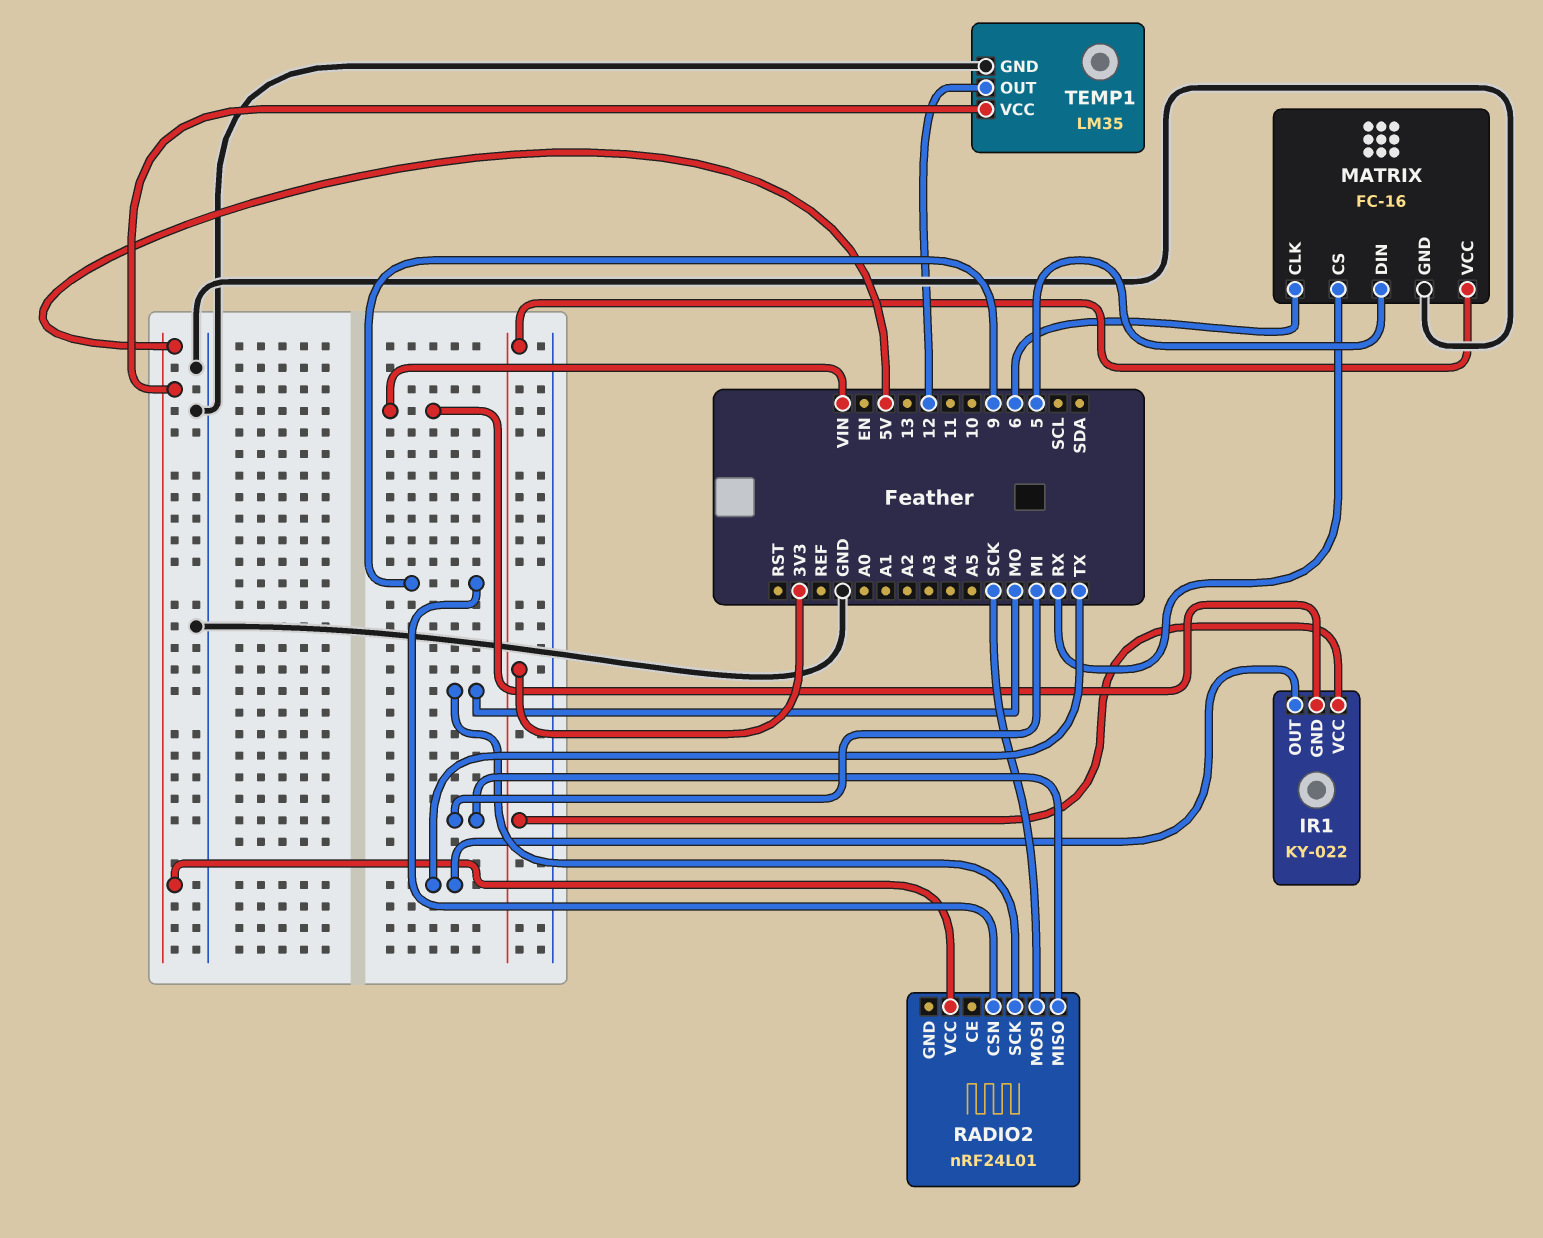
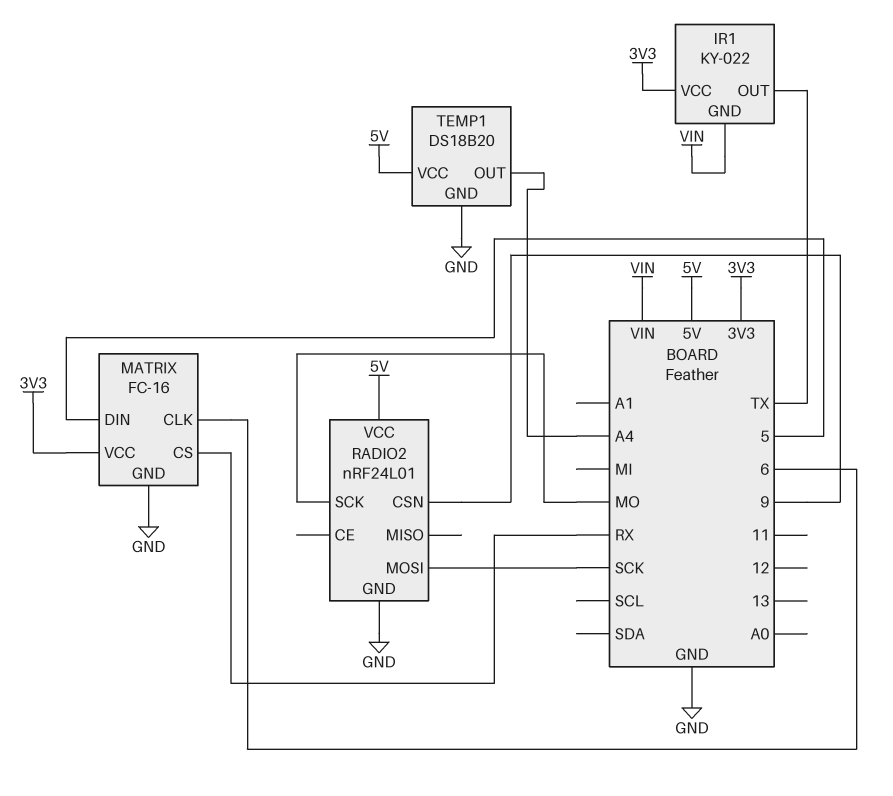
RADIO2 pin GND: none -> GND
RADIO2 pin MISO: MI -> none
TEMP1: LM35 -> DS18B20
TEMP1 pin OUT: 12 -> A4

